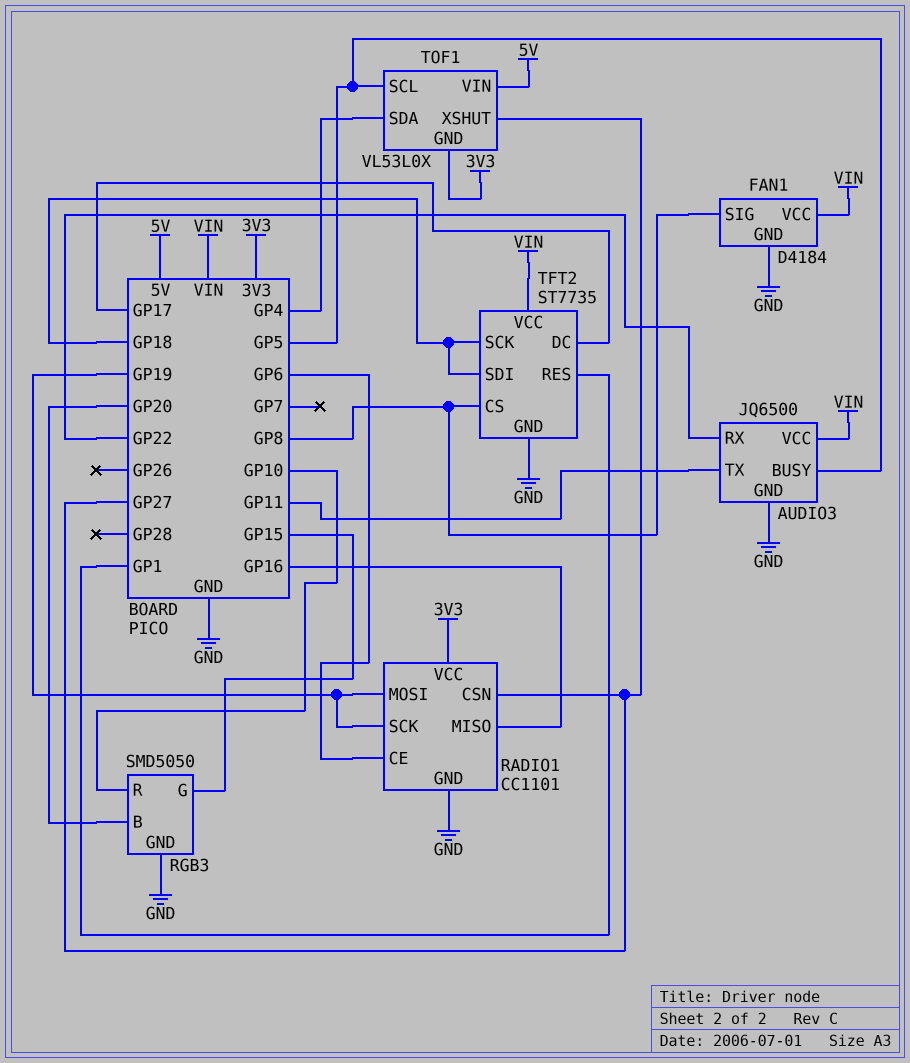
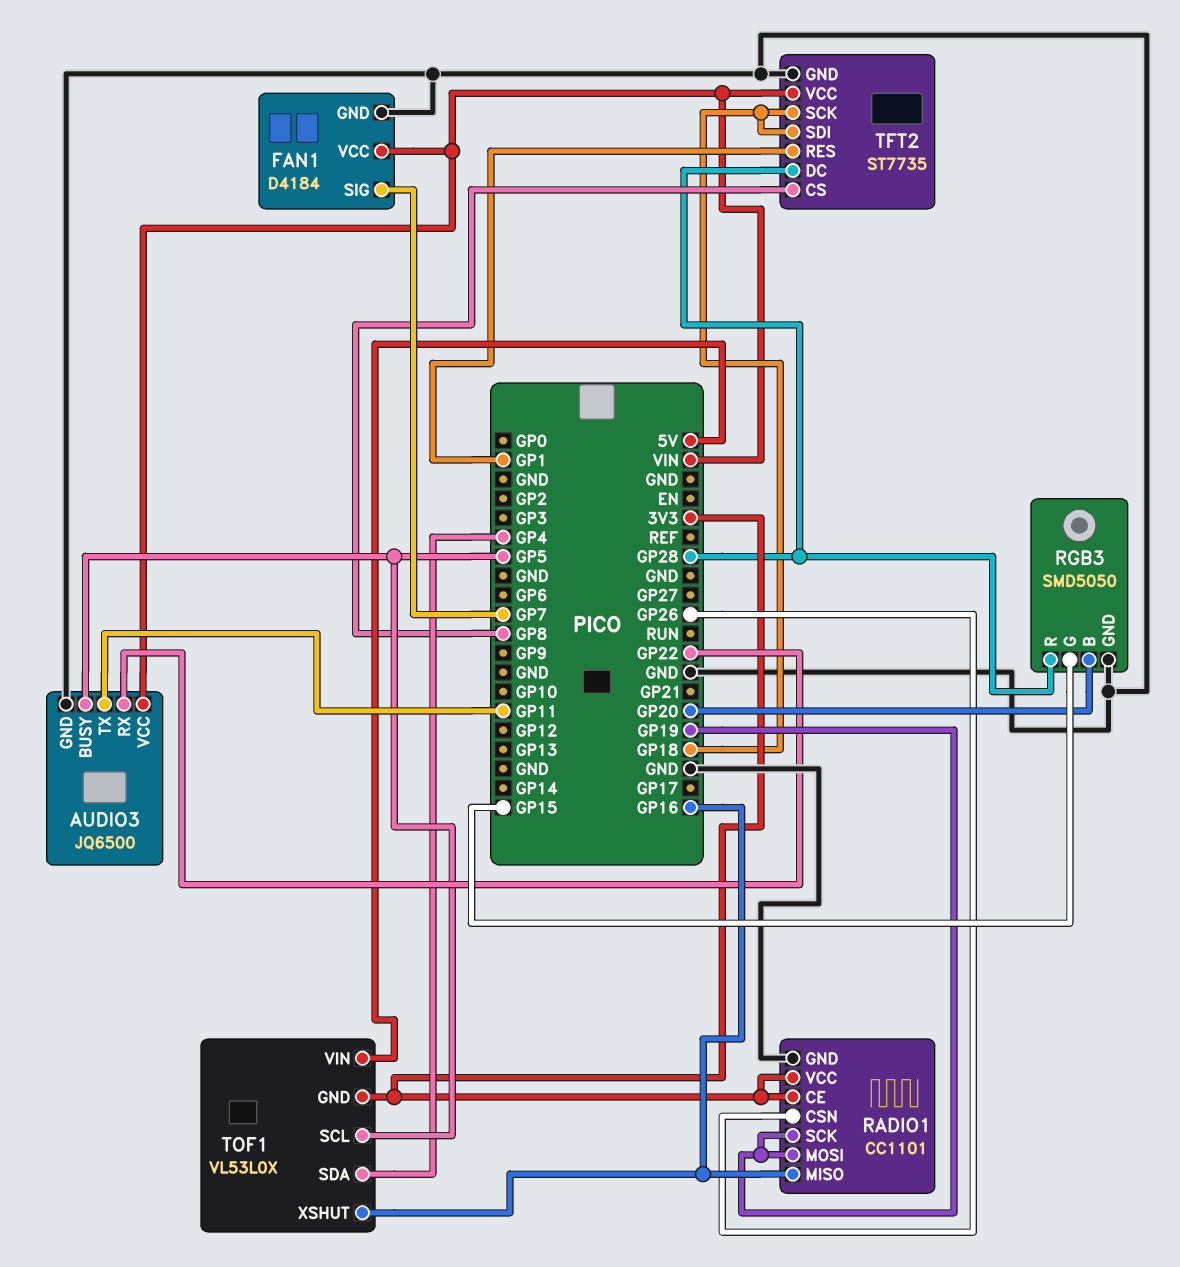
FAN1 pin SIG: GP8 -> GP7
RADIO1 pin CE: GP6 -> 3V3
RADIO1 pin CSN: GP27 -> GP26
RGB3 pin R: GP10 -> GP28
TFT2 pin DC: GP17 -> GP28
TOF1 pin XSHUT: GP27 -> GP16

